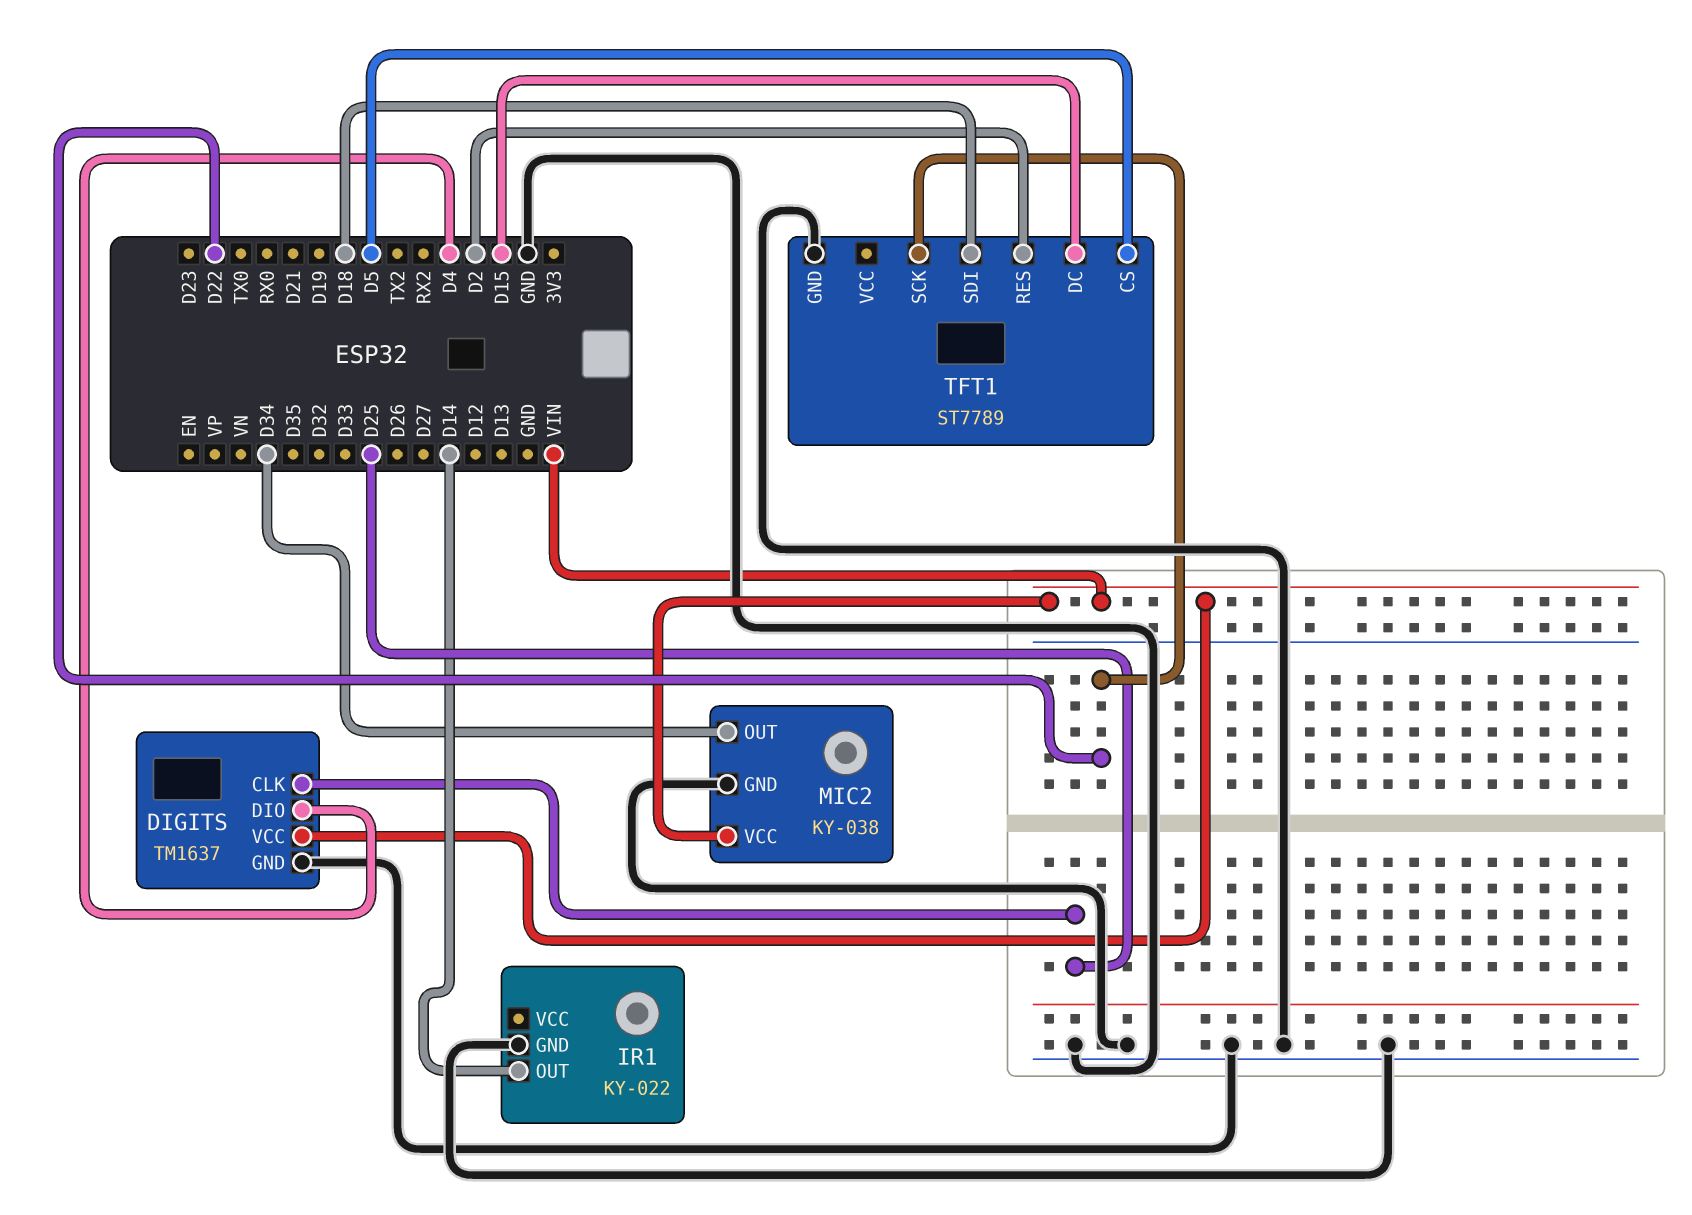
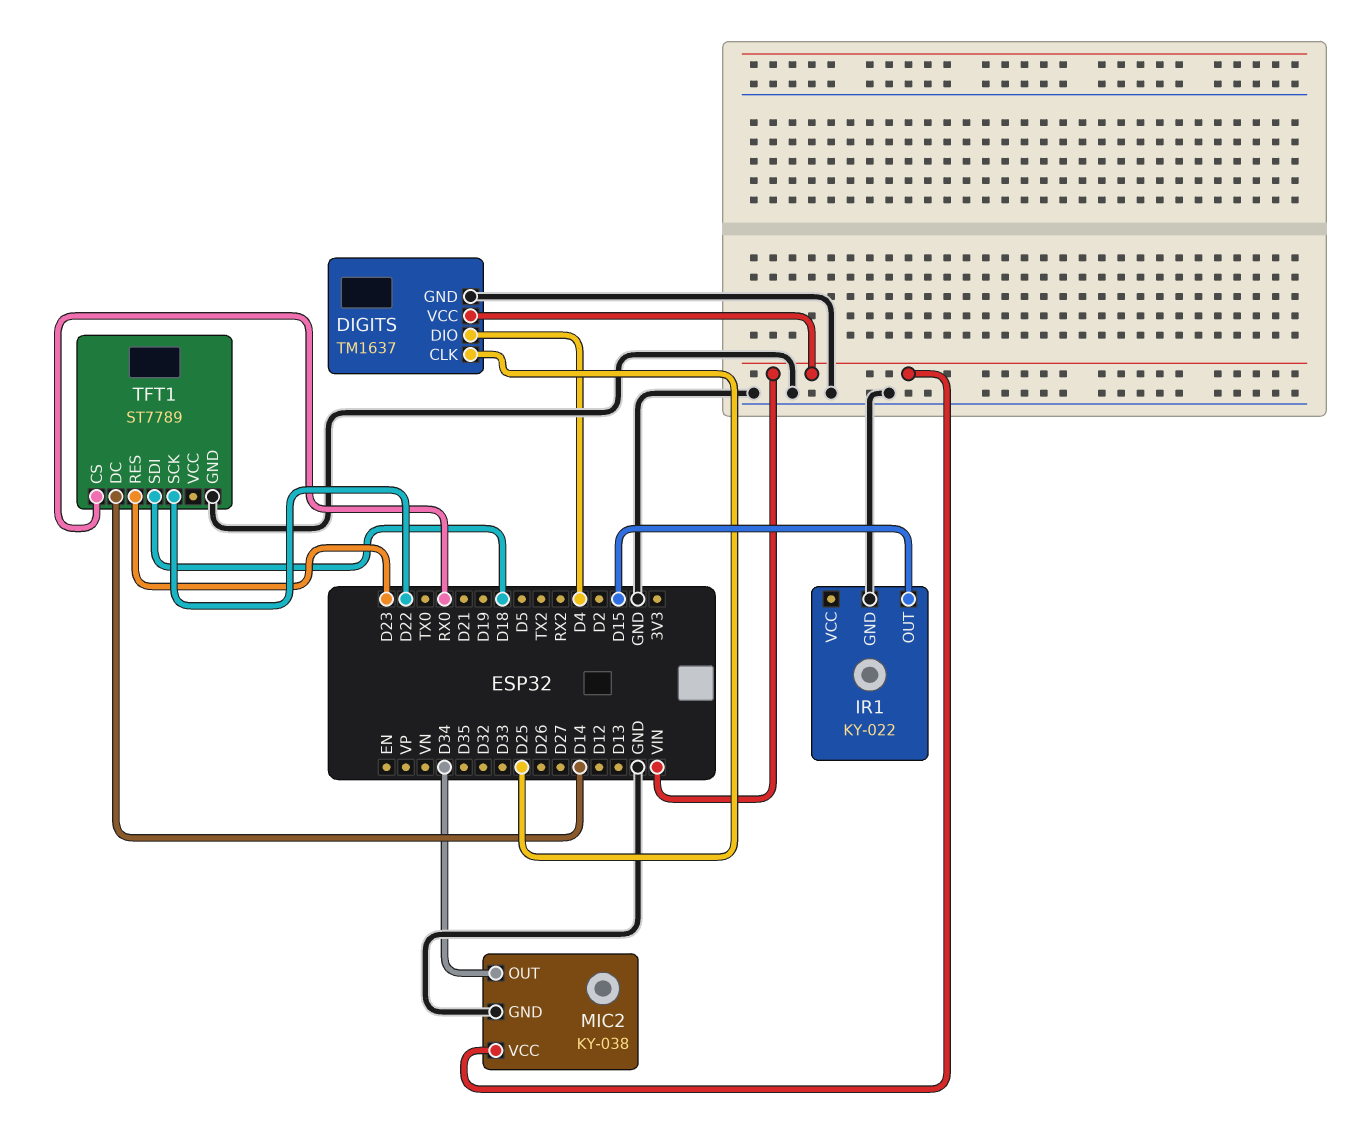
IR1 pin OUT: D14 -> D15
TFT1 pin CS: D5 -> RX0
TFT1 pin DC: D15 -> D14
TFT1 pin RES: D2 -> D23

